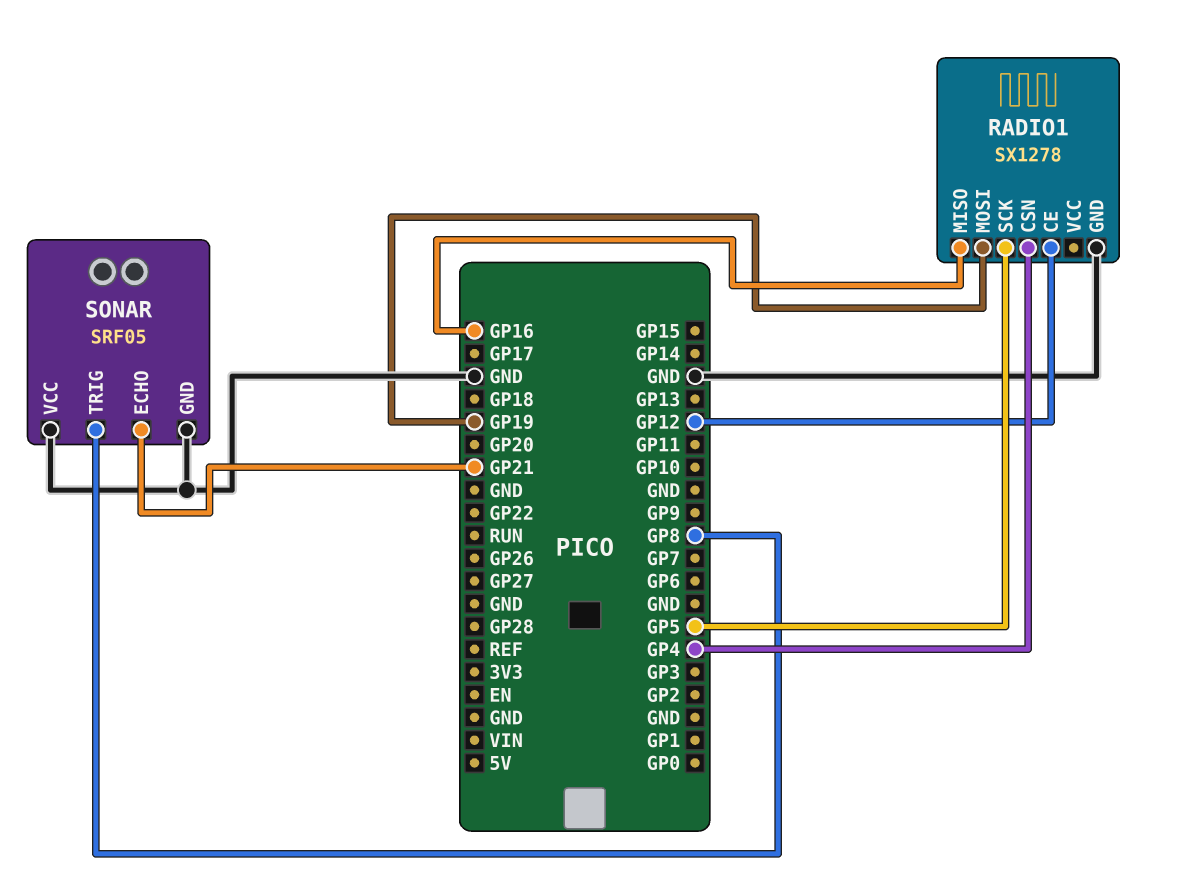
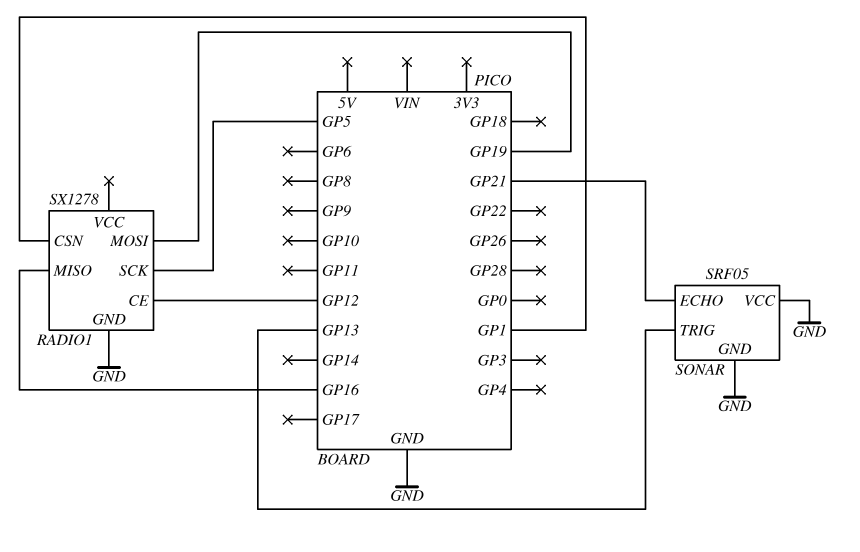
RADIO1 pin CSN: GP4 -> GP1
SONAR pin TRIG: GP8 -> GP13

